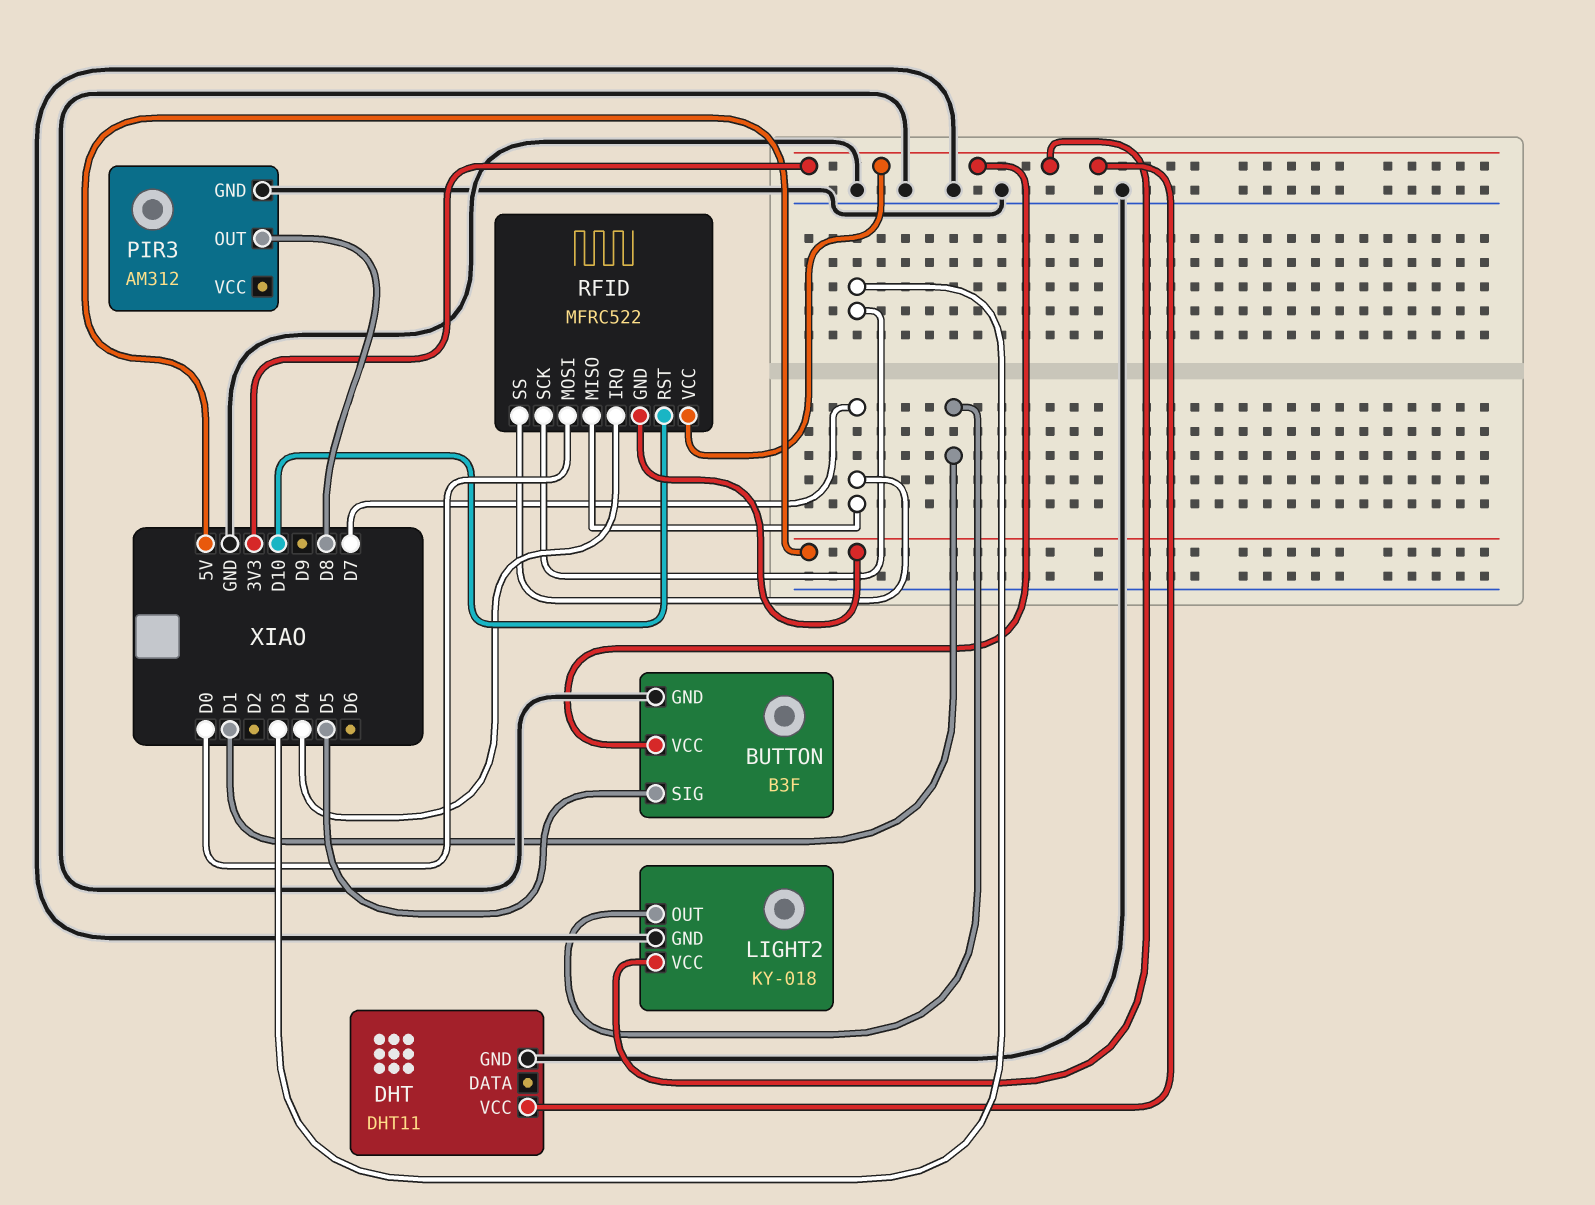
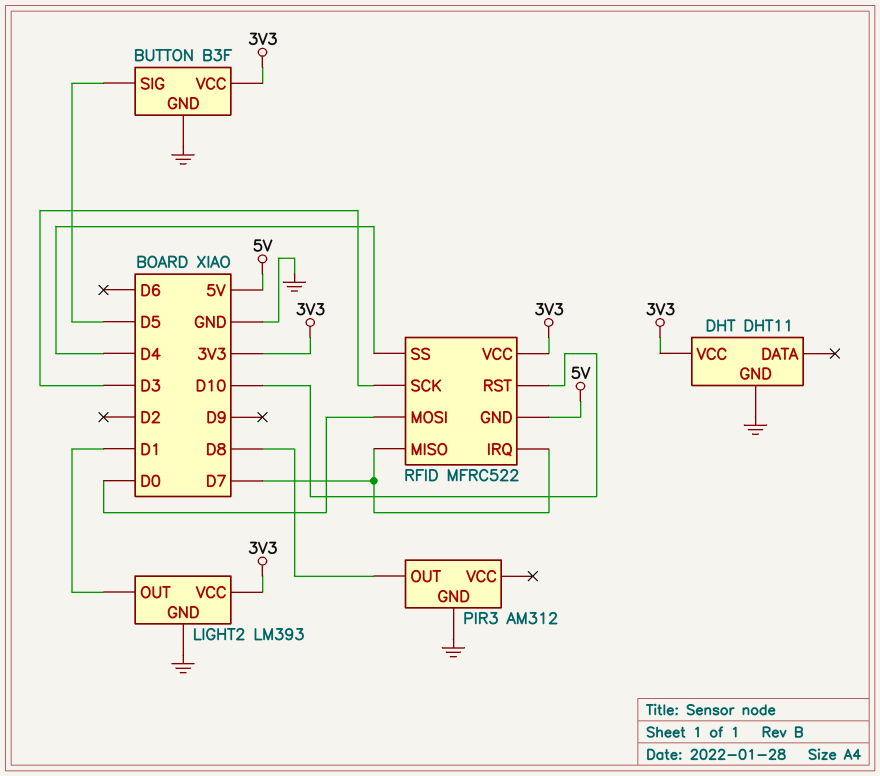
LIGHT2: KY-018 -> LM393
RFID pin IRQ: D4 -> D7
RFID pin SS: D7 -> D4

